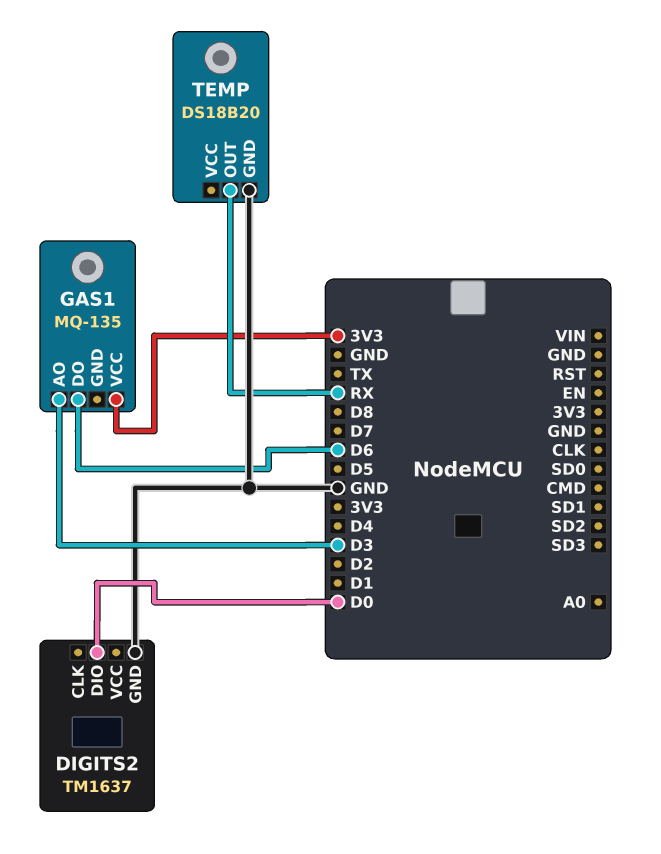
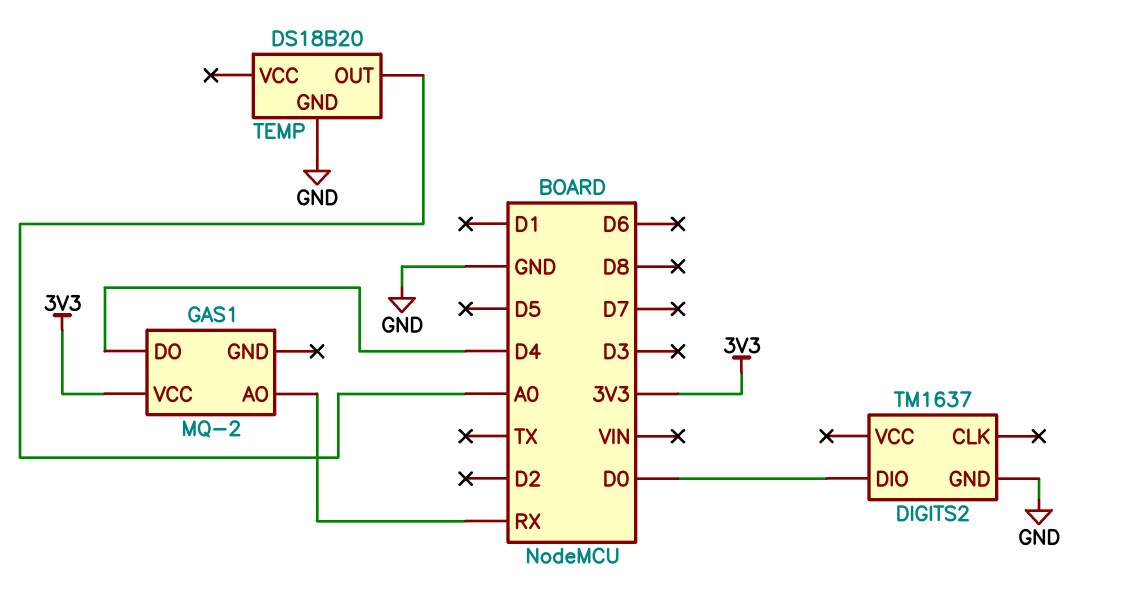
GAS1: MQ-135 -> MQ-2
GAS1 pin AO: D3 -> RX
GAS1 pin DO: D6 -> D4
TEMP pin OUT: RX -> A0

